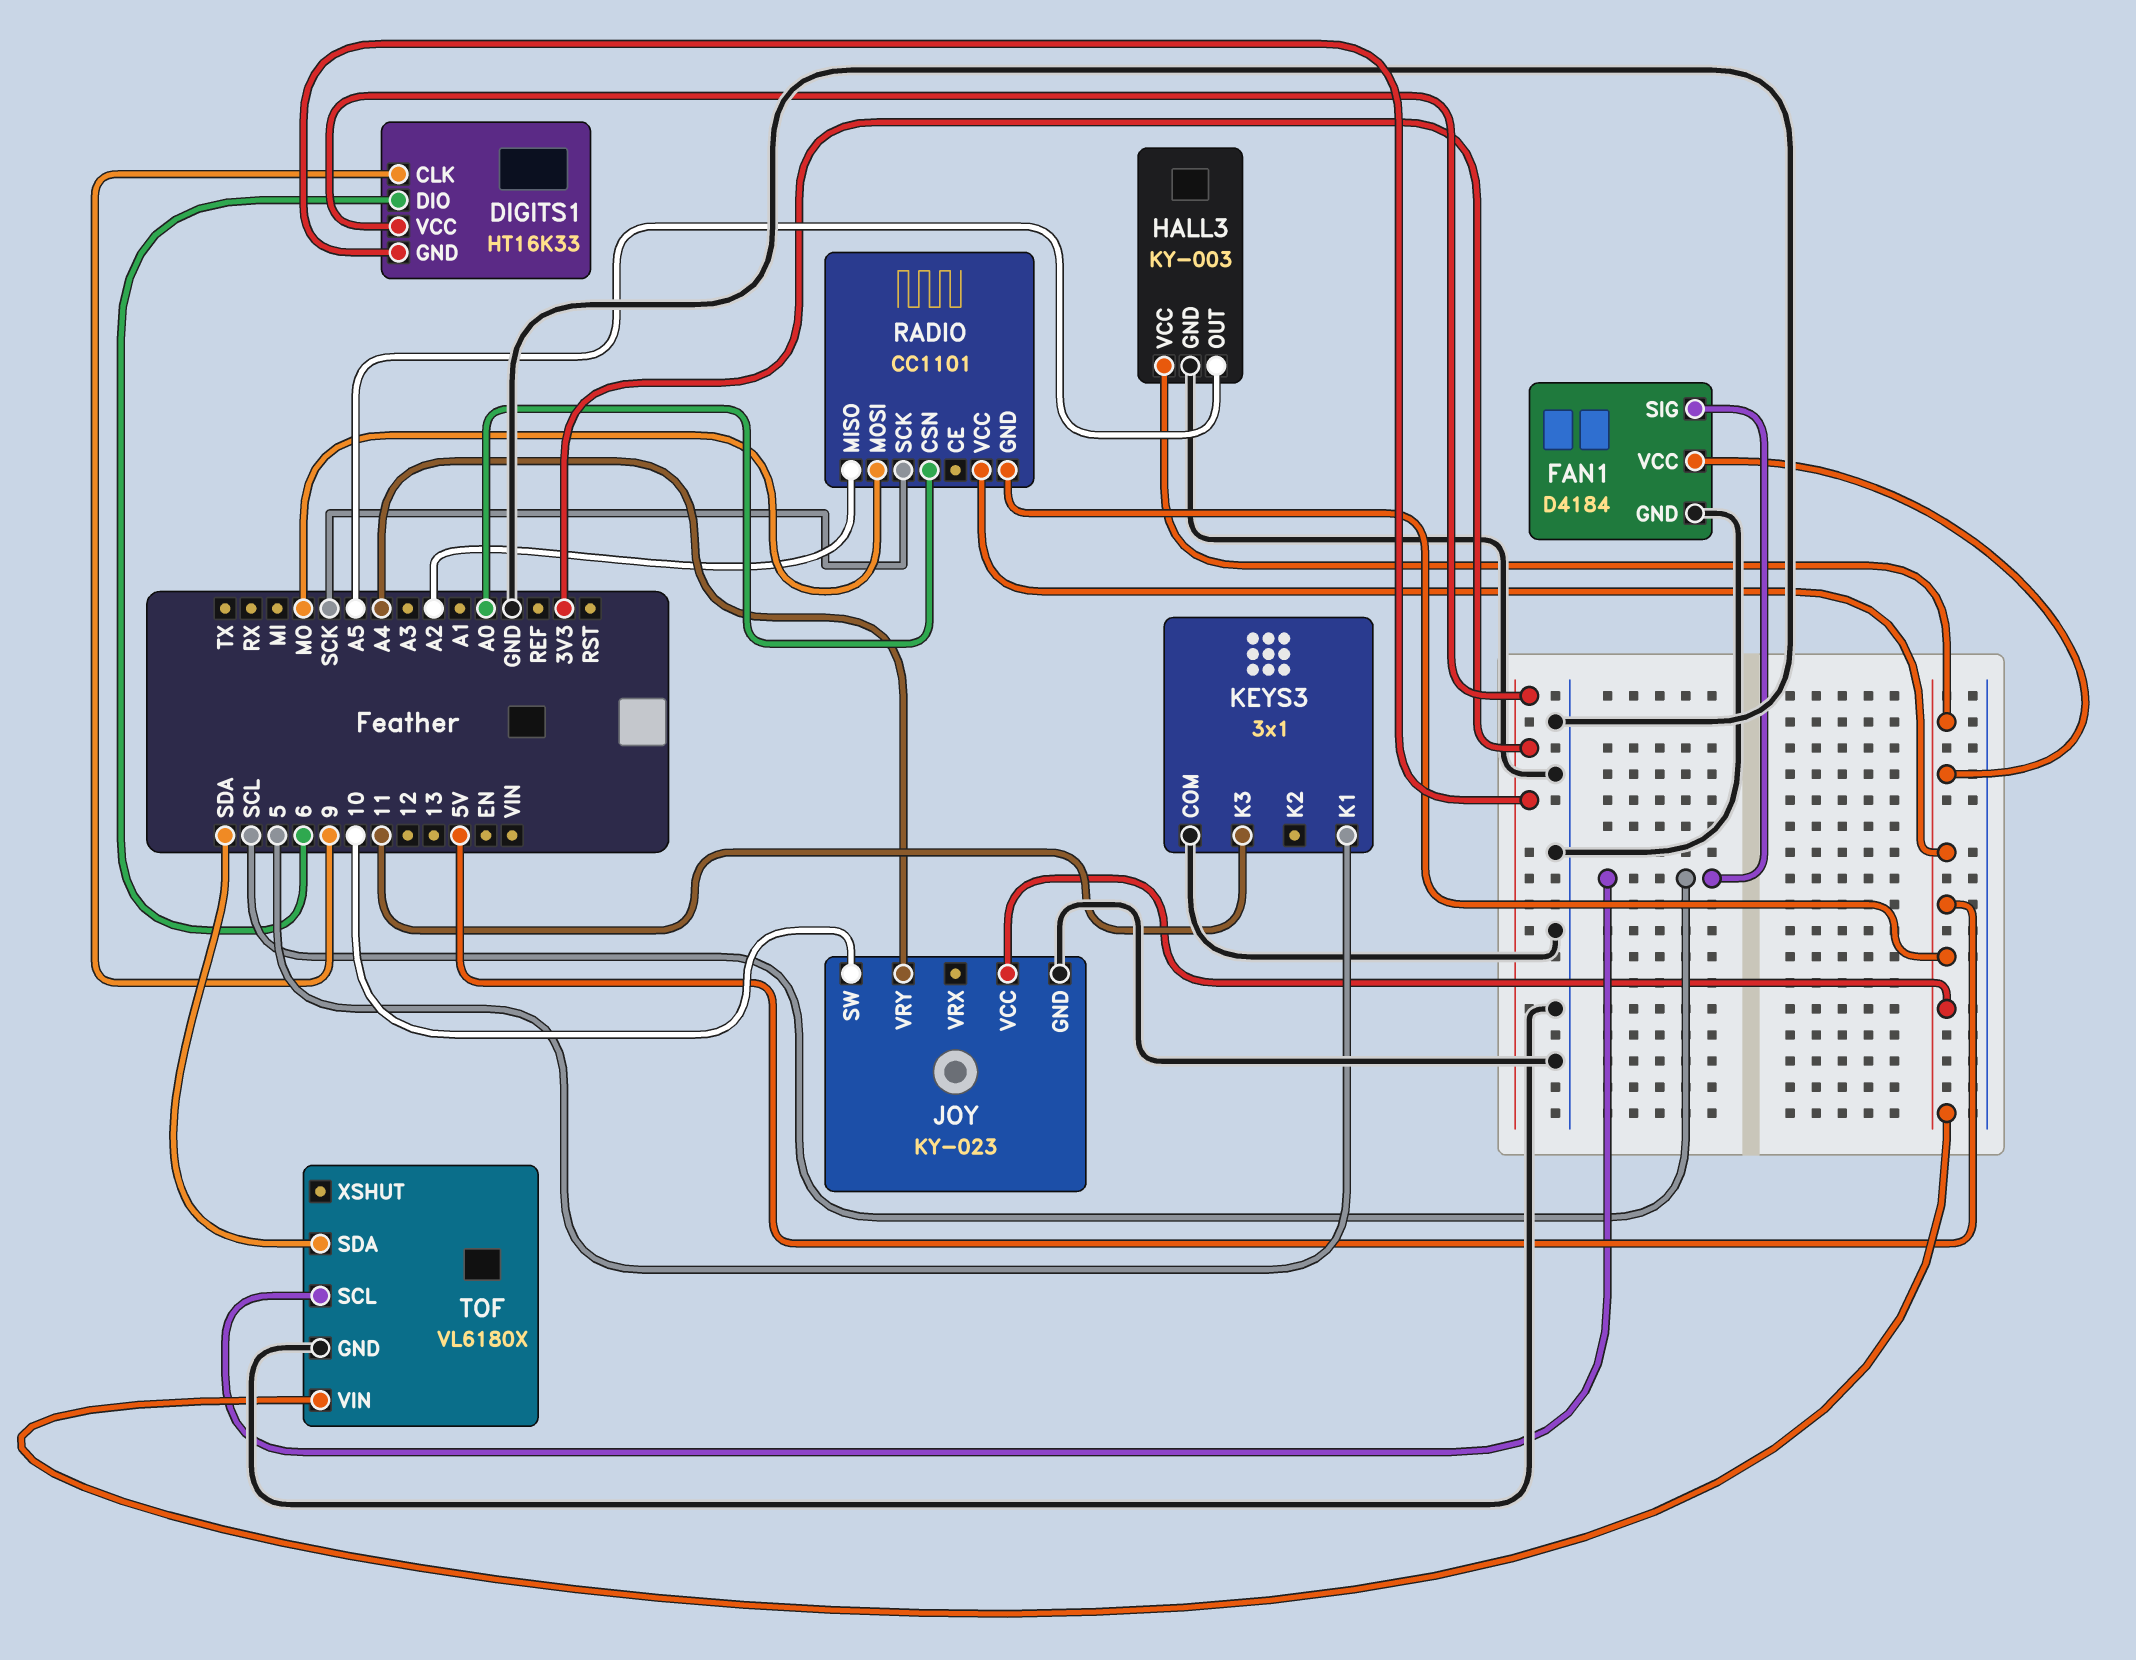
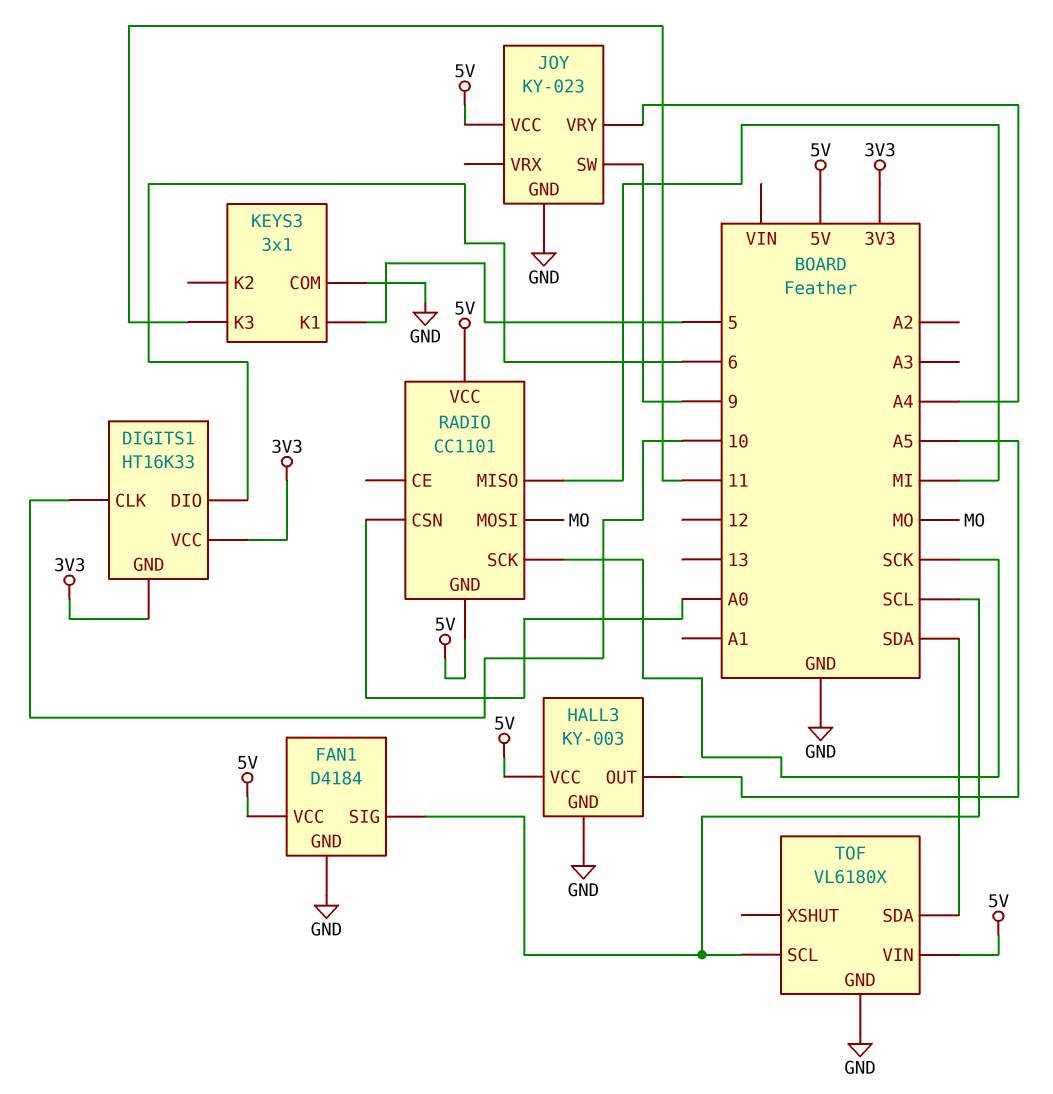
DIGITS1 pin CLK: 9 -> 10
JOY pin SW: 10 -> 9
RADIO pin MISO: A2 -> MI

